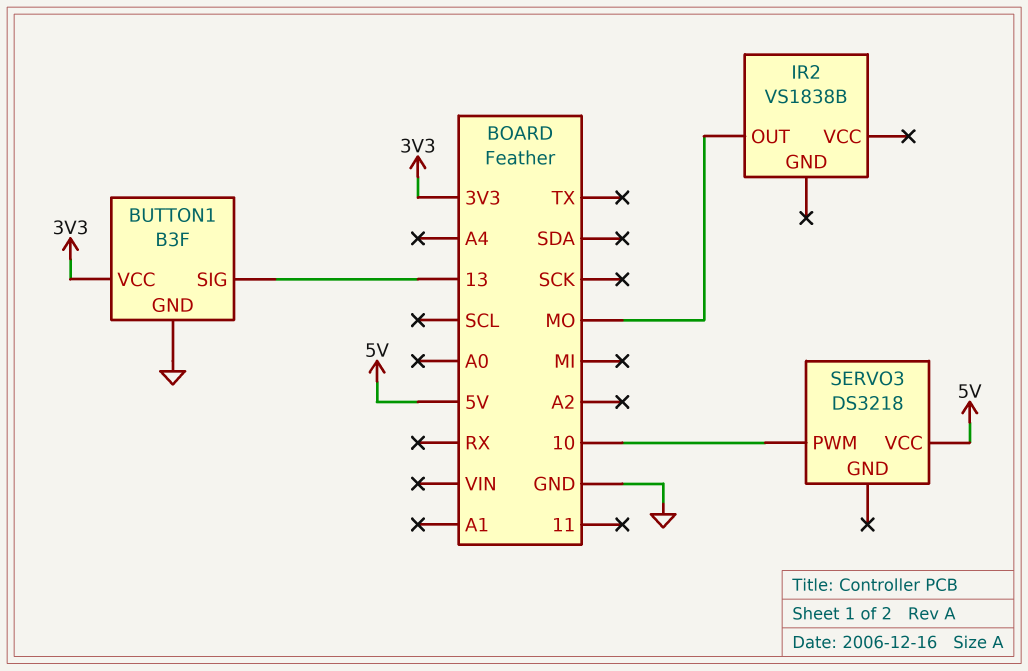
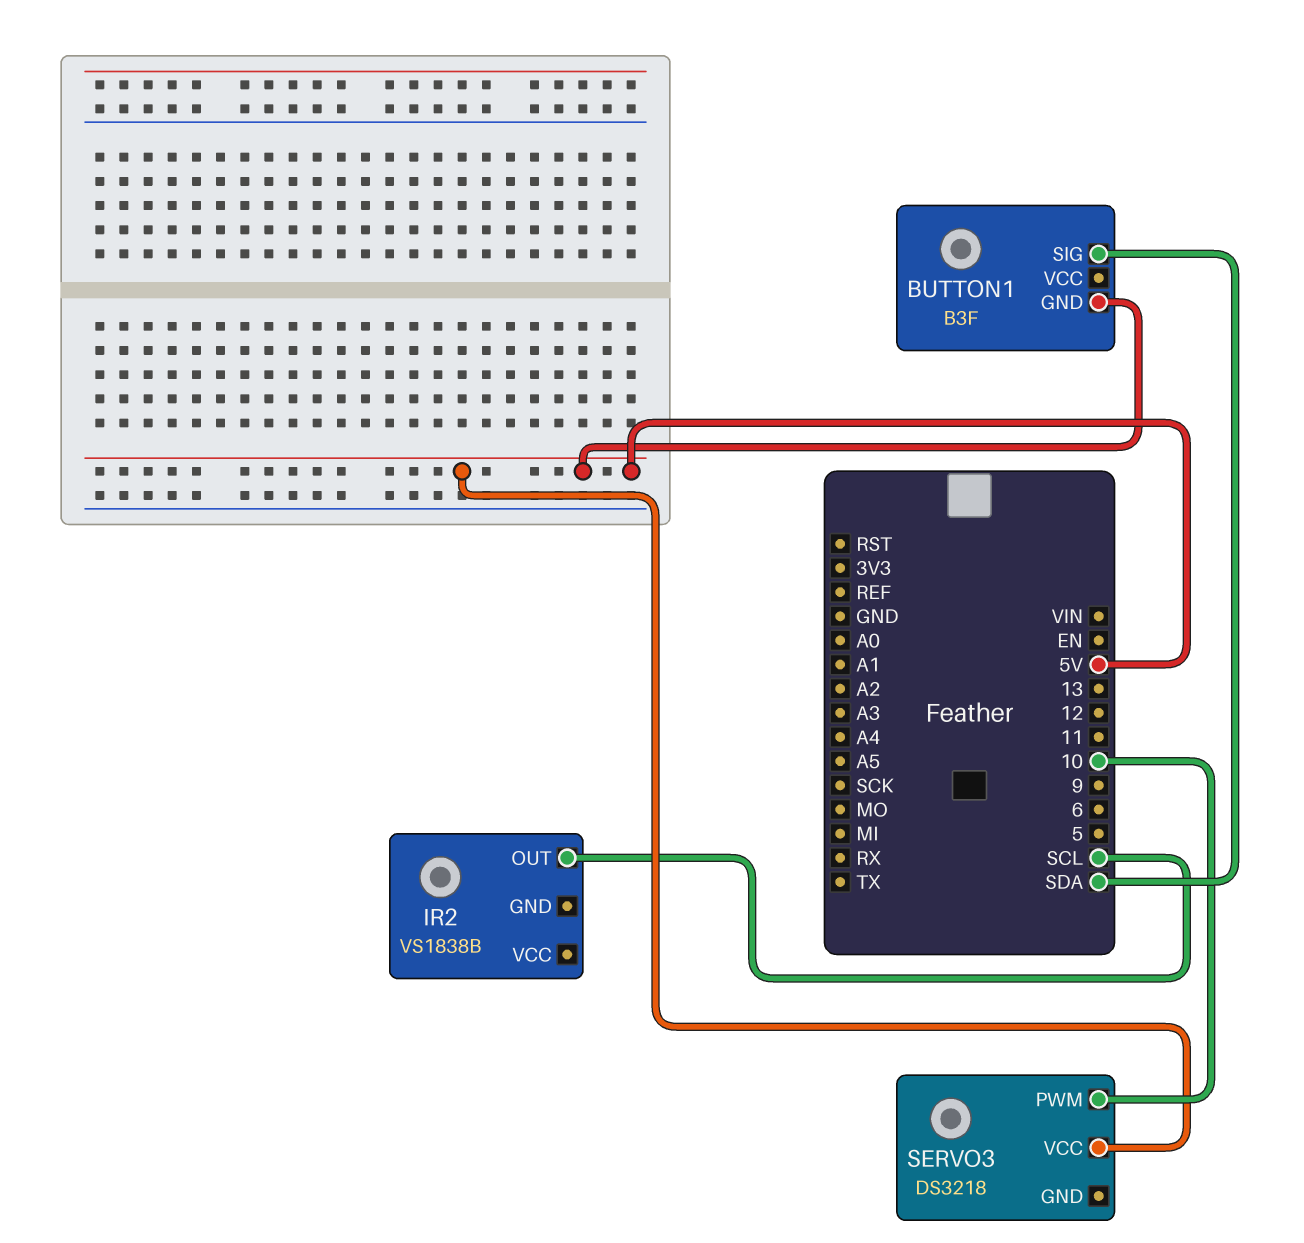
BUTTON1 pin GND: GND -> 5V
BUTTON1 pin SIG: 13 -> SDA
BUTTON1 pin VCC: 3V3 -> none
IR2 pin OUT: MO -> SCL

